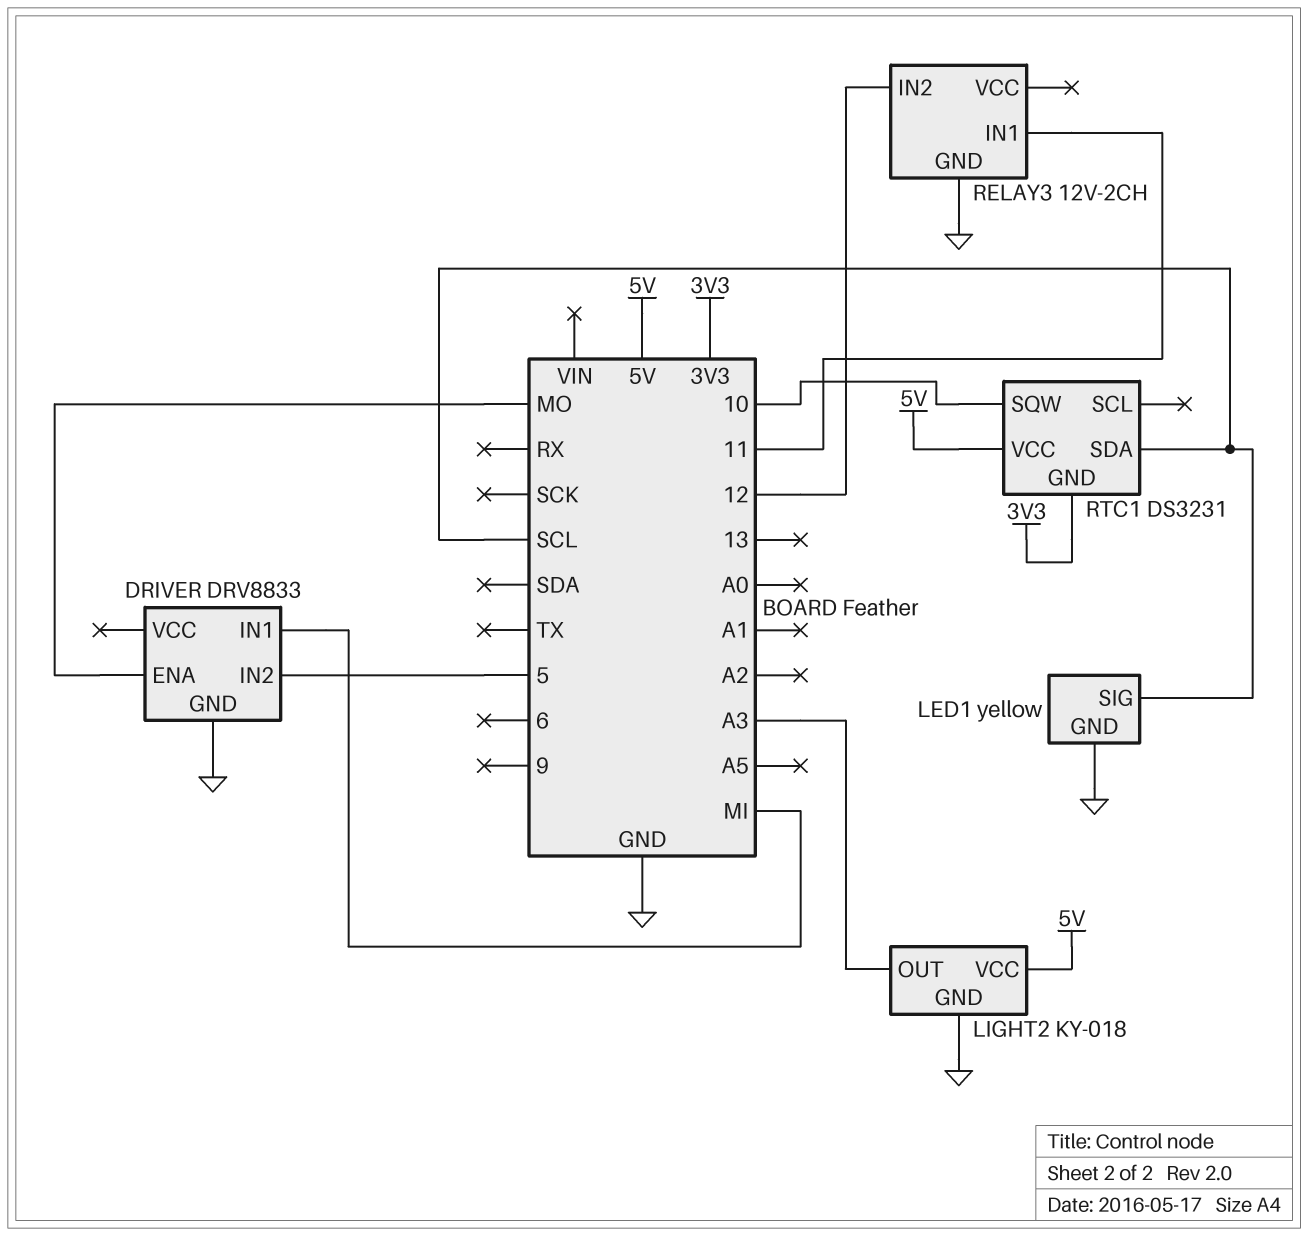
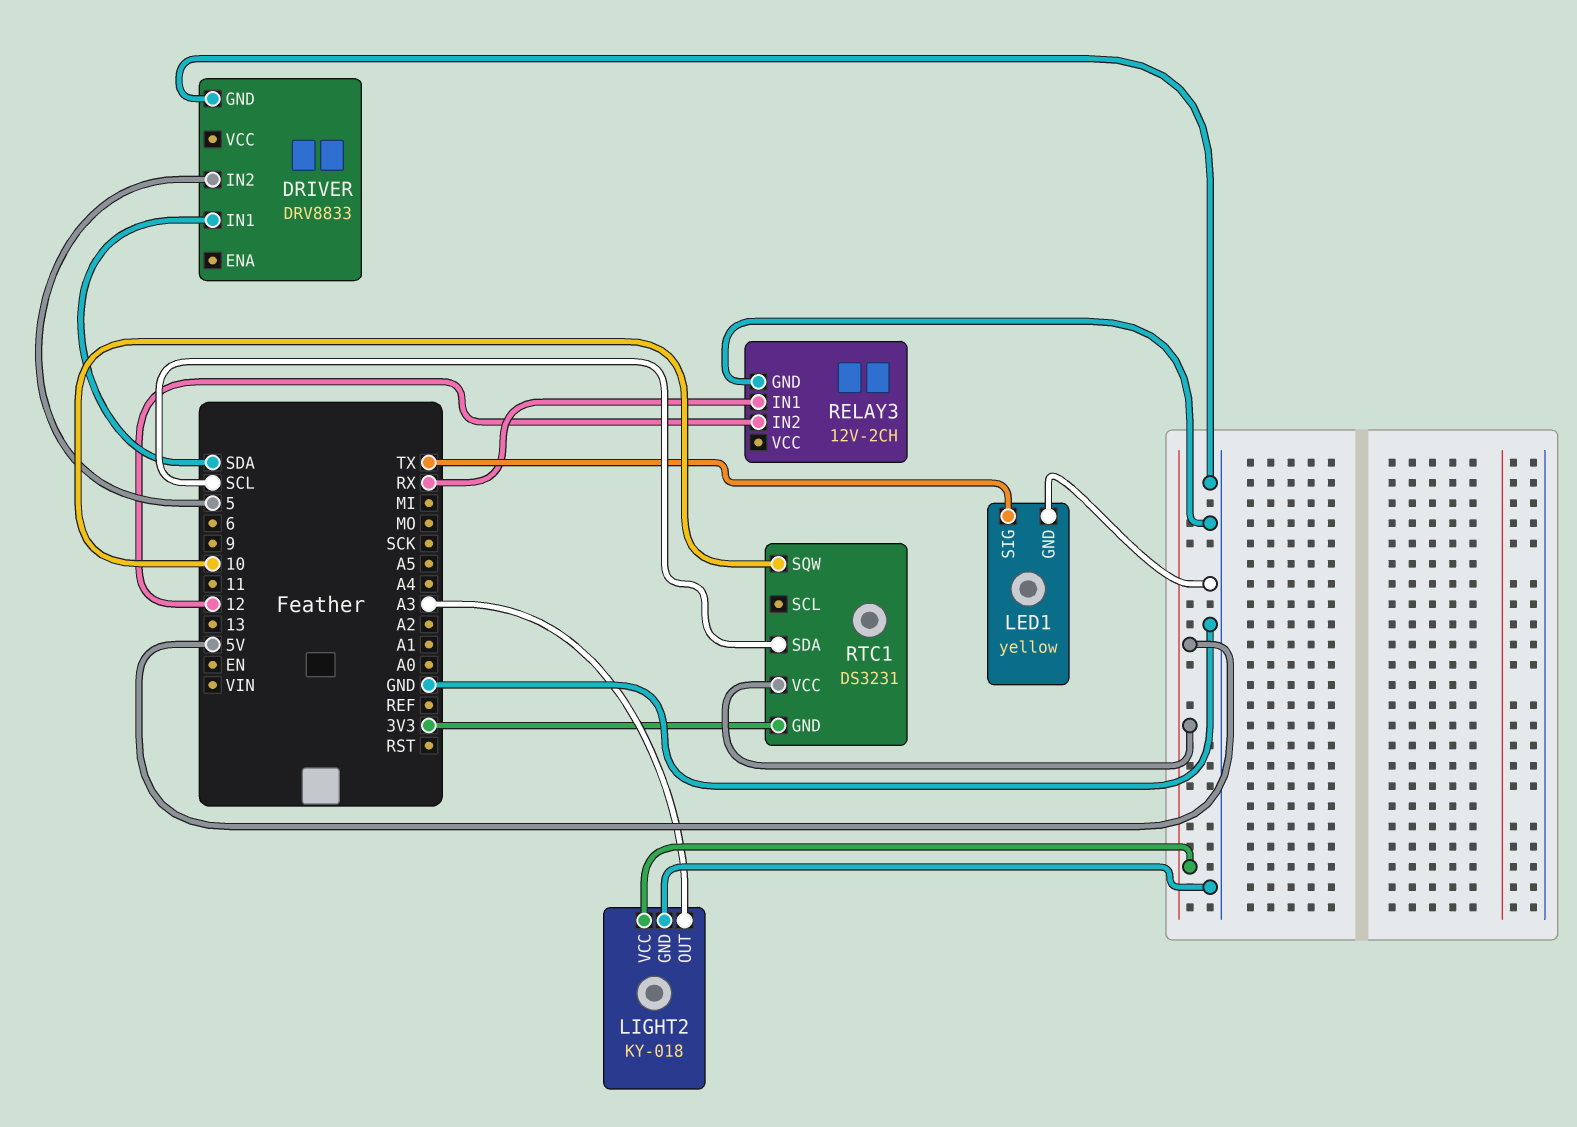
DRIVER pin ENA: MO -> none
DRIVER pin IN1: MI -> SDA
LED1 pin SIG: SCL -> TX
RELAY3 pin IN1: 11 -> RX

